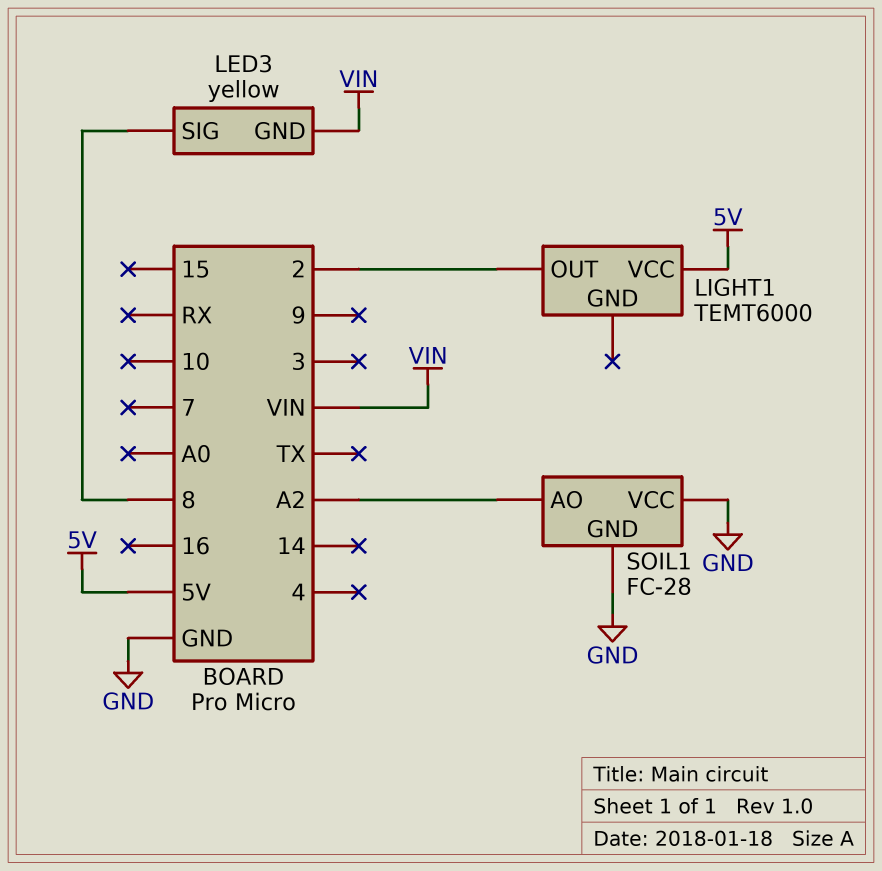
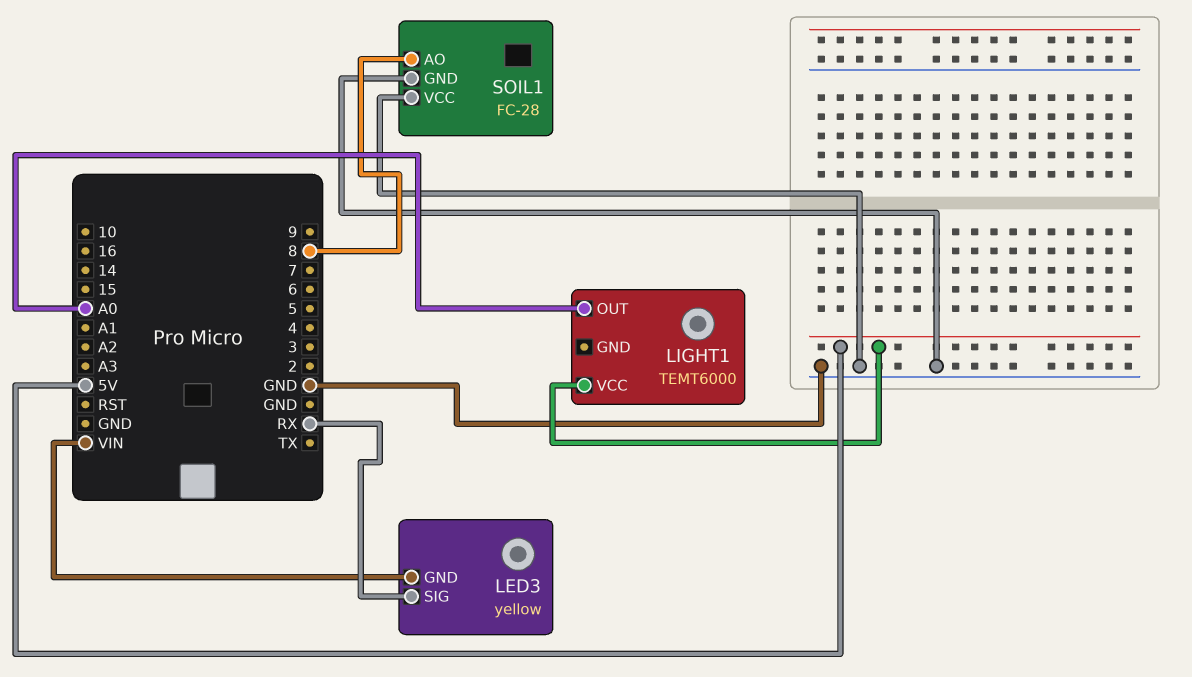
LED3 pin SIG: 8 -> RX
LIGHT1 pin OUT: 2 -> A0
SOIL1 pin AO: A2 -> 8

